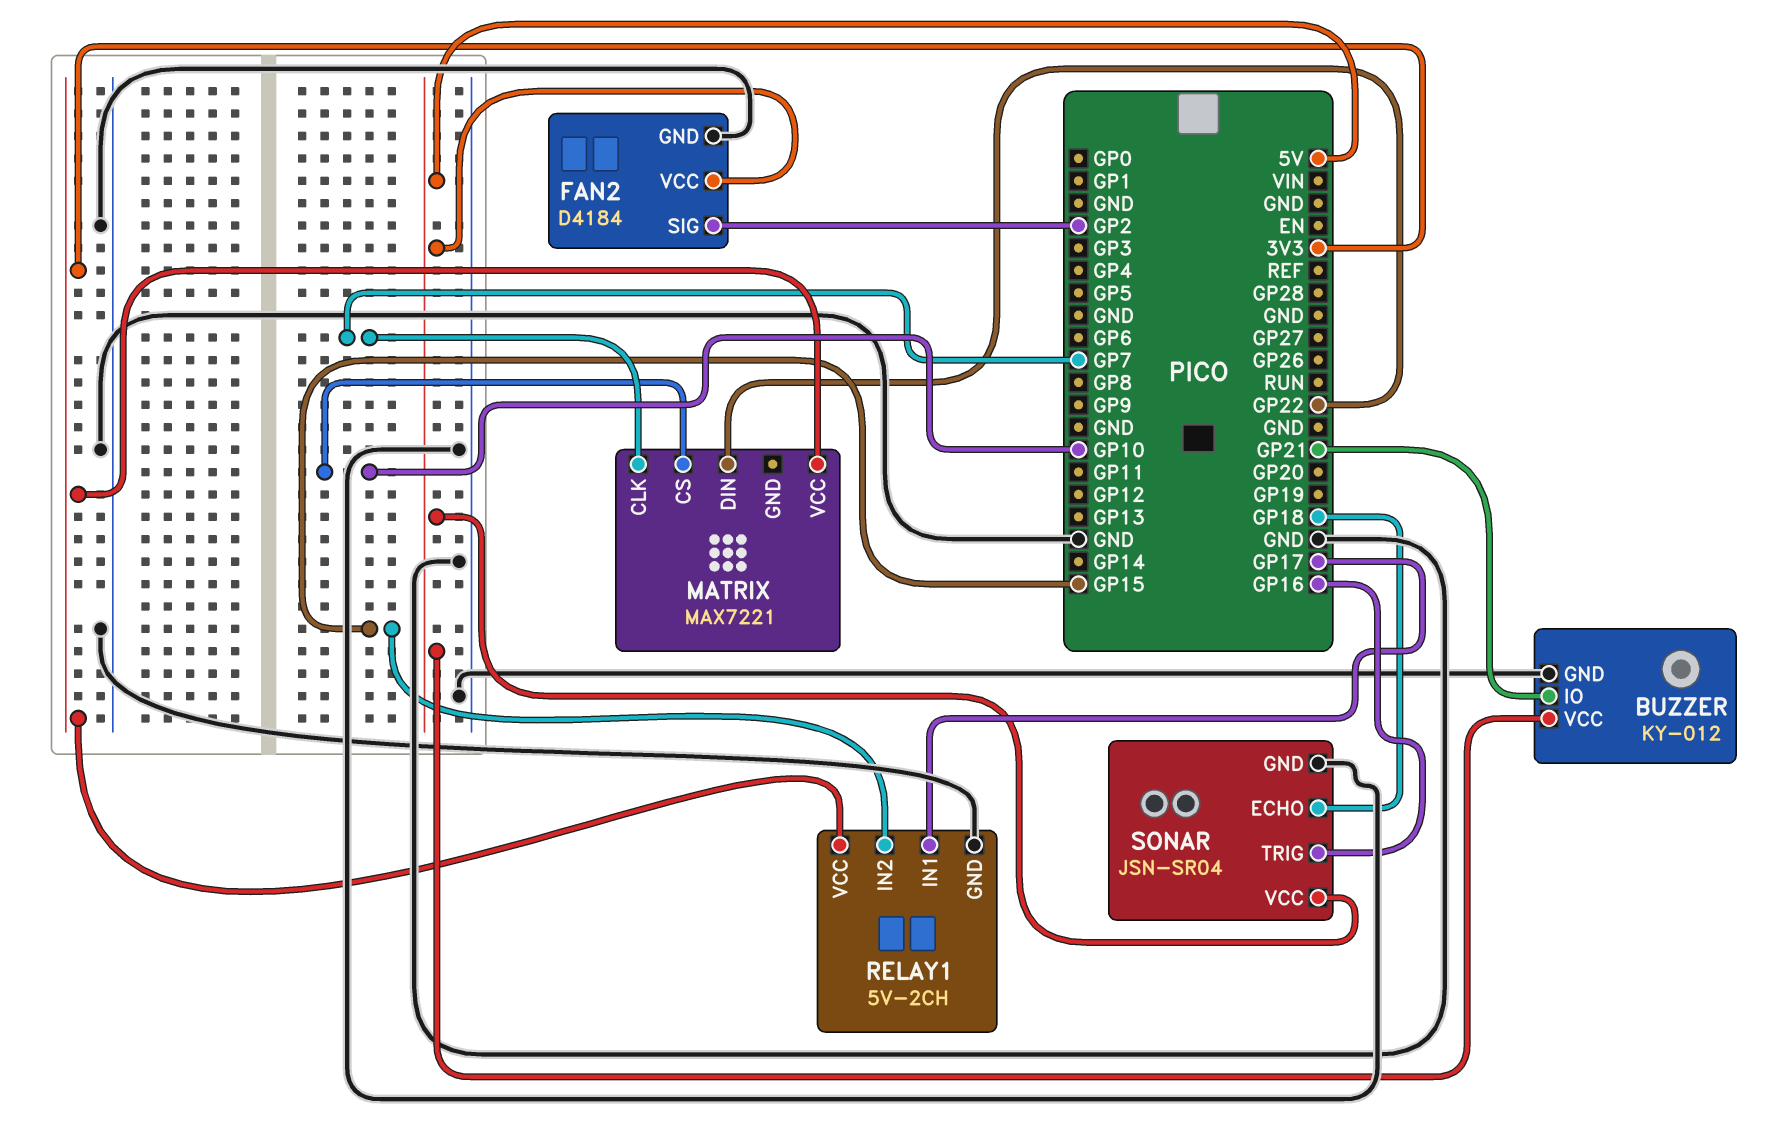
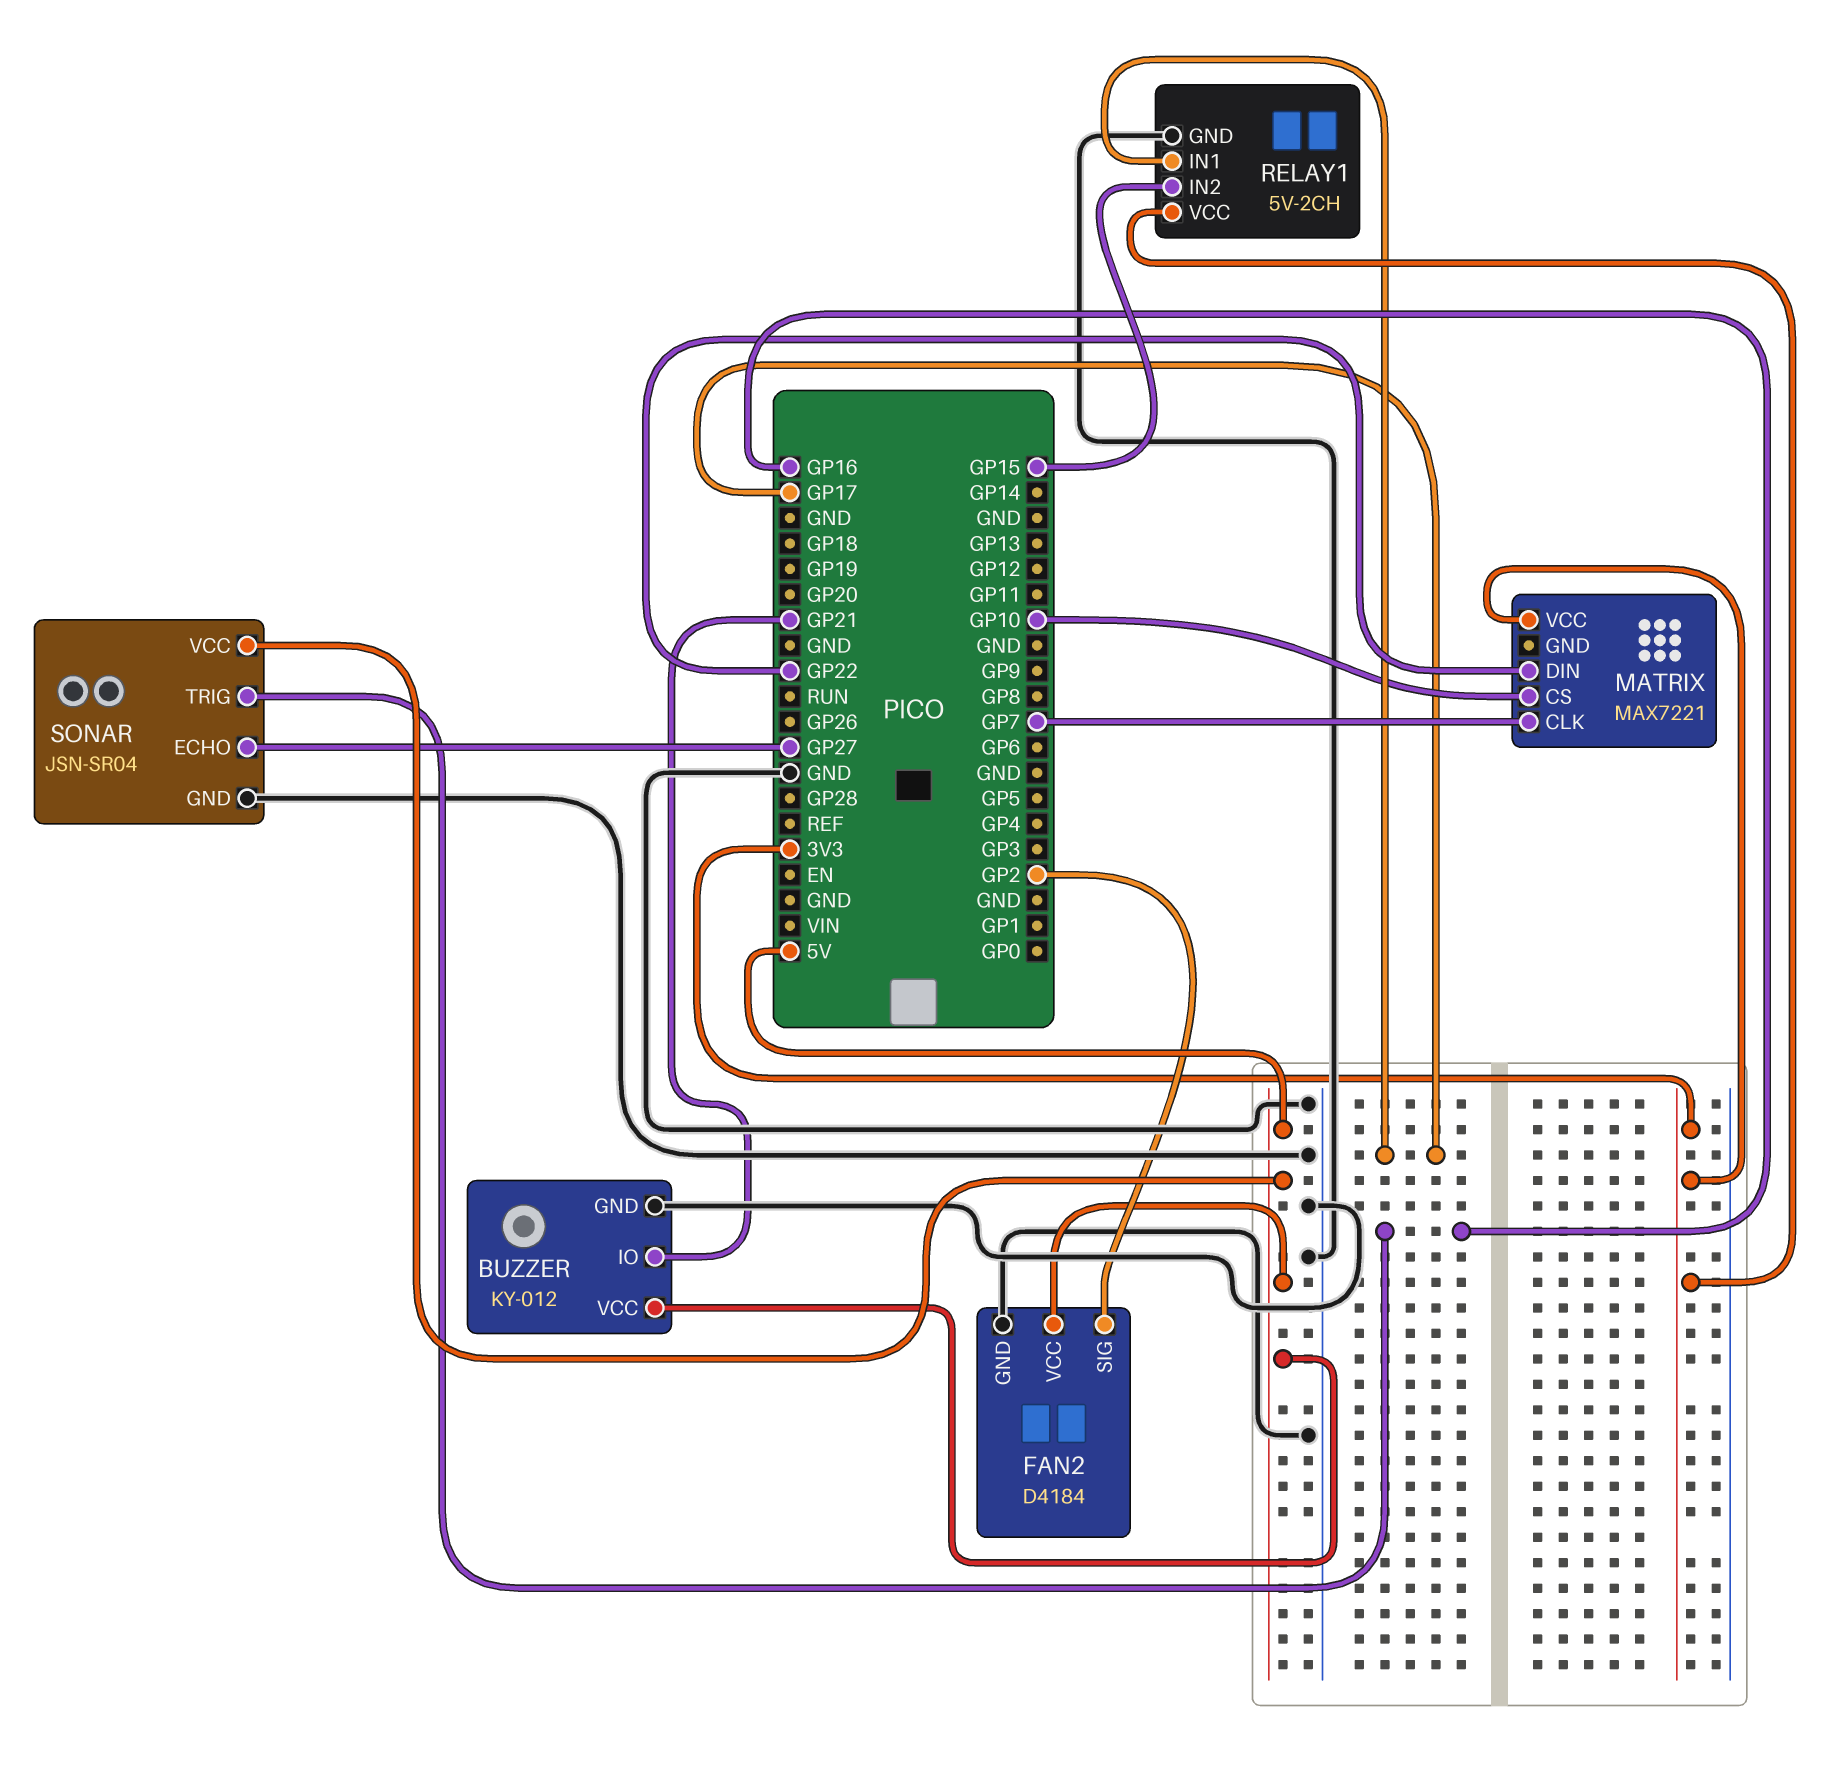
SONAR pin ECHO: GP18 -> GP27

